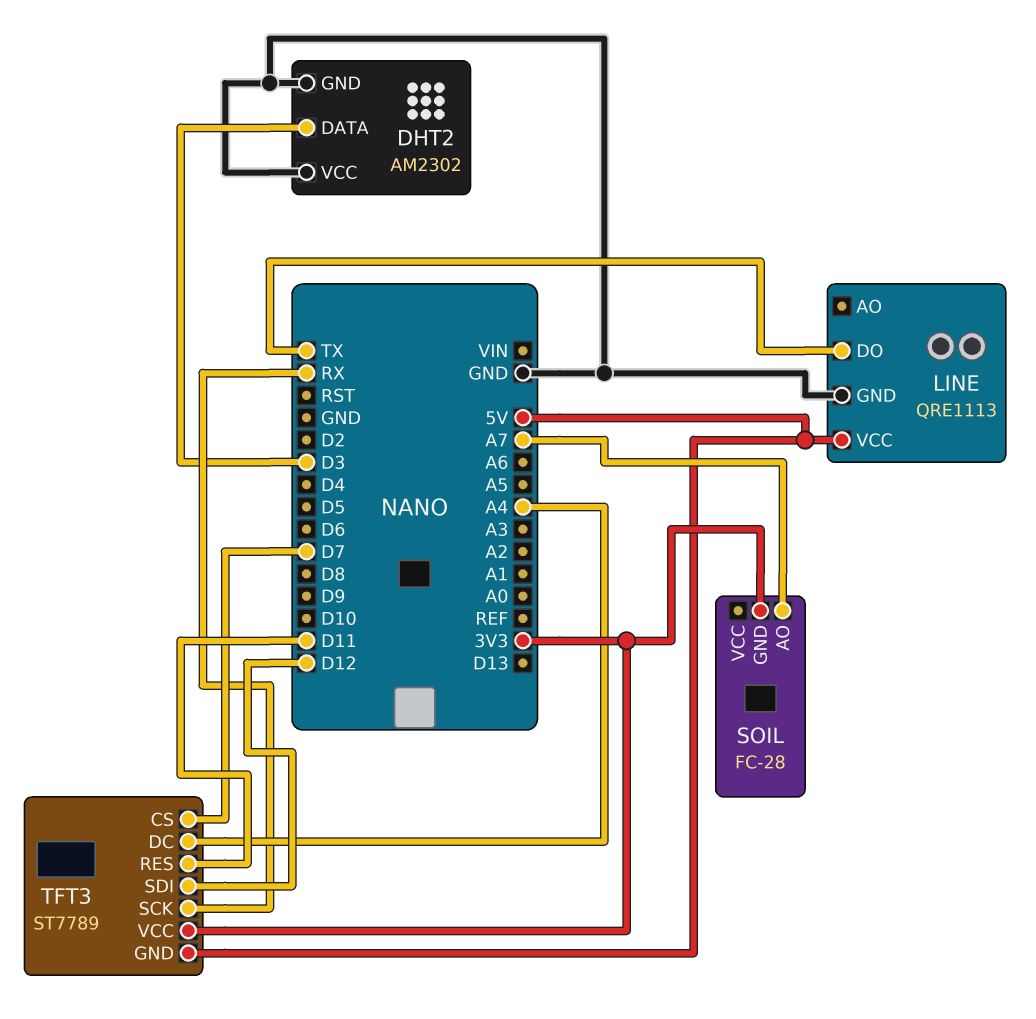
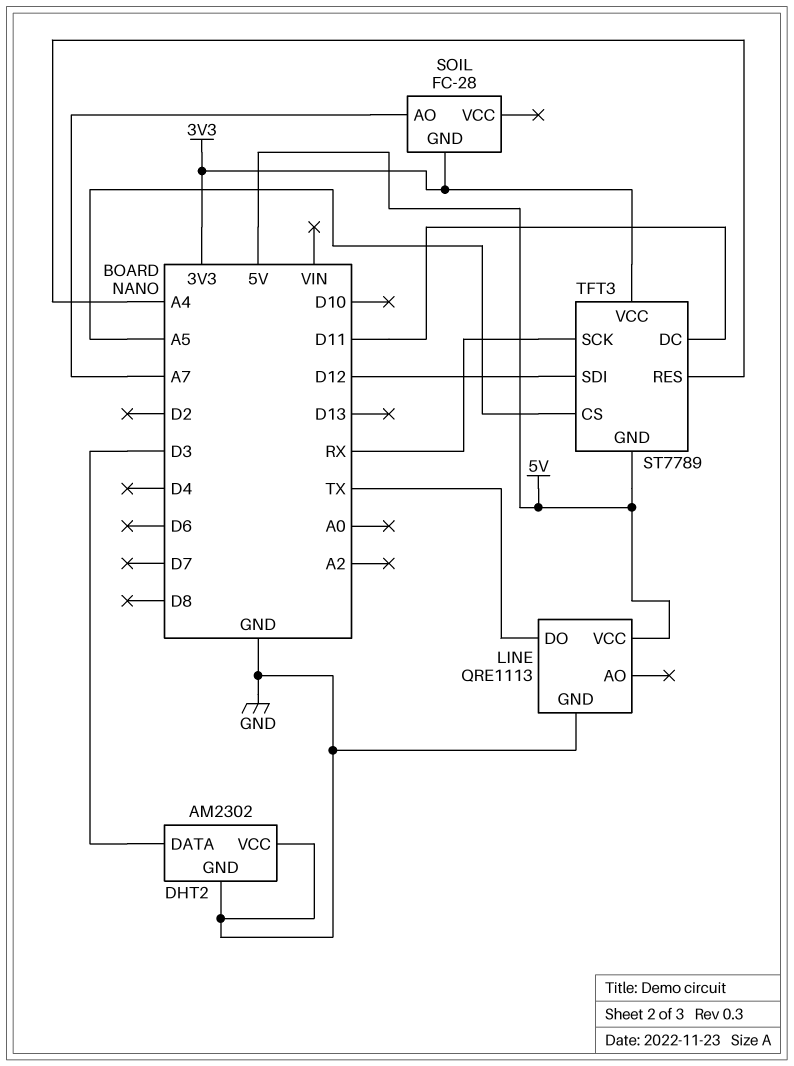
TFT3 pin CS: D7 -> A5
TFT3 pin DC: A4 -> D11
TFT3 pin RES: D11 -> A4

